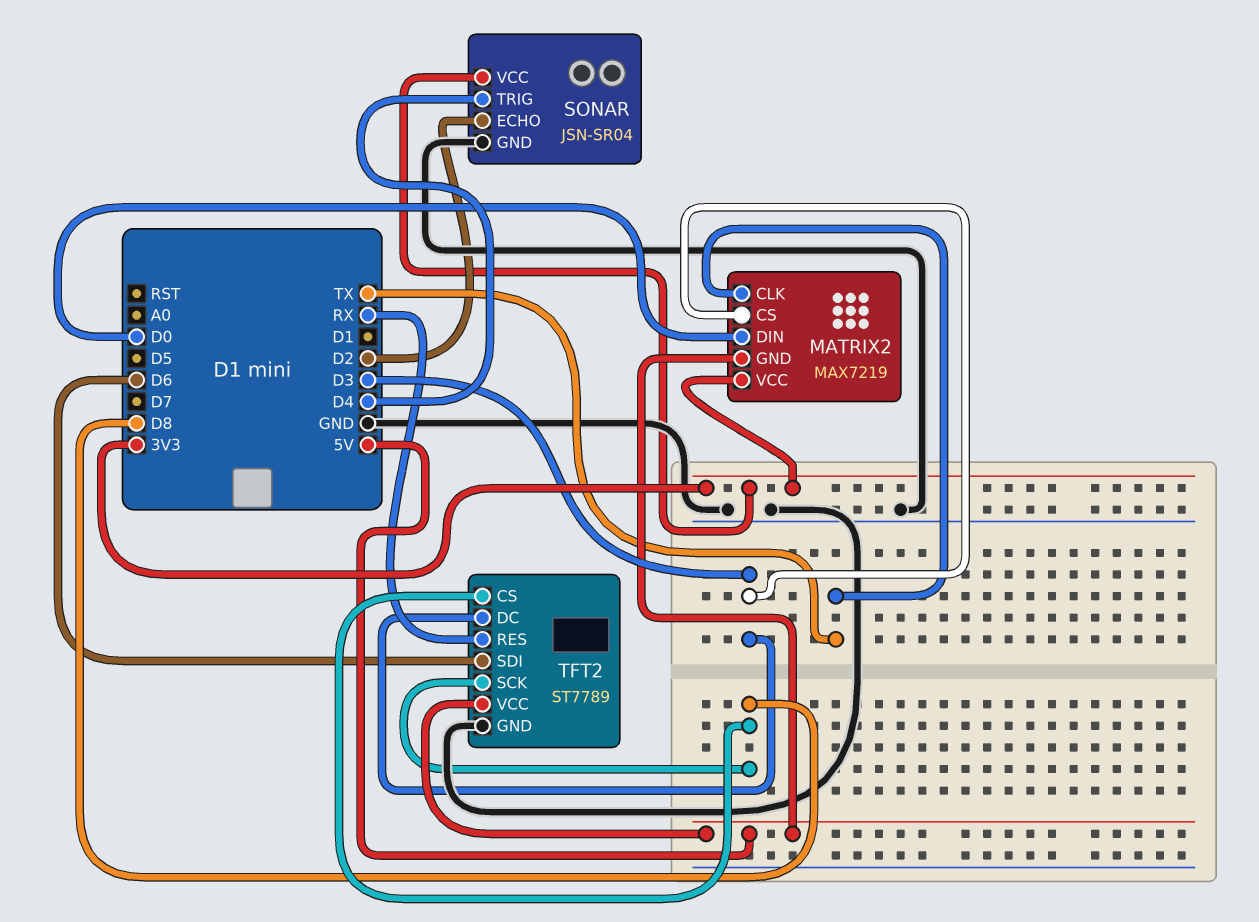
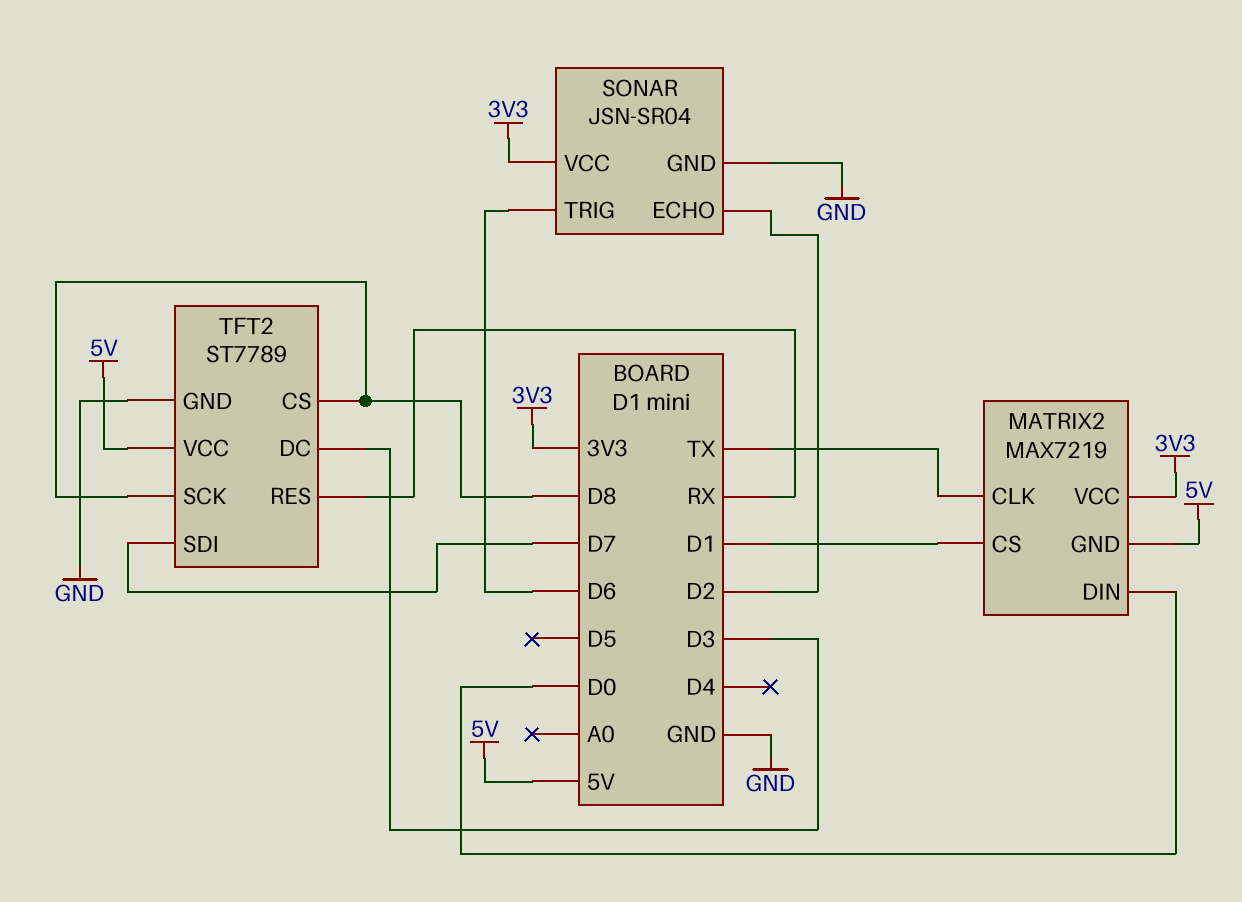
MATRIX2 pin CS: D3 -> D1
SONAR pin TRIG: D4 -> D6
TFT2 pin SDI: D6 -> D7

